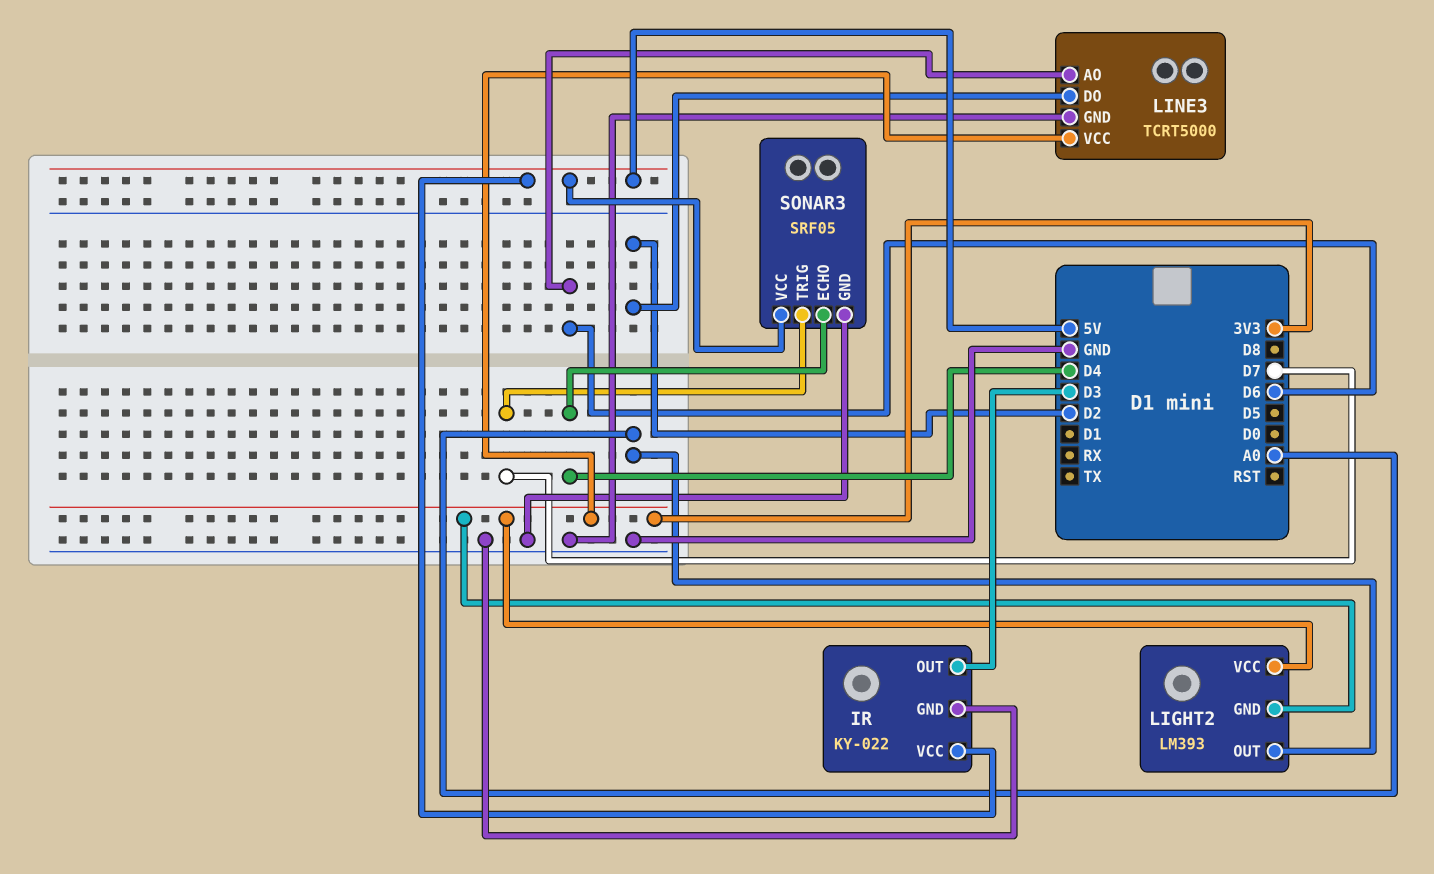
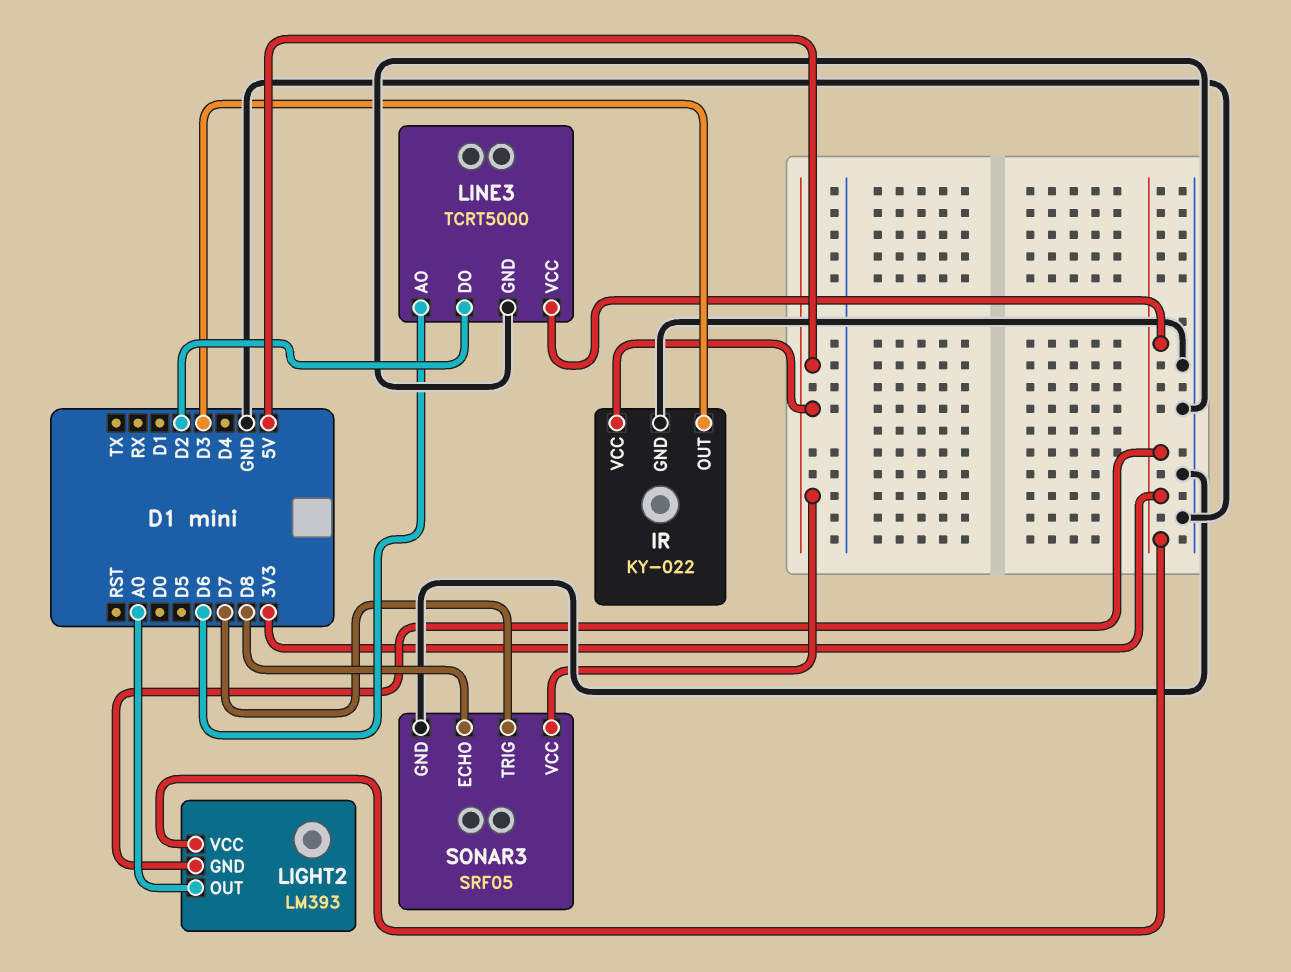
SONAR3 pin ECHO: D4 -> D8

